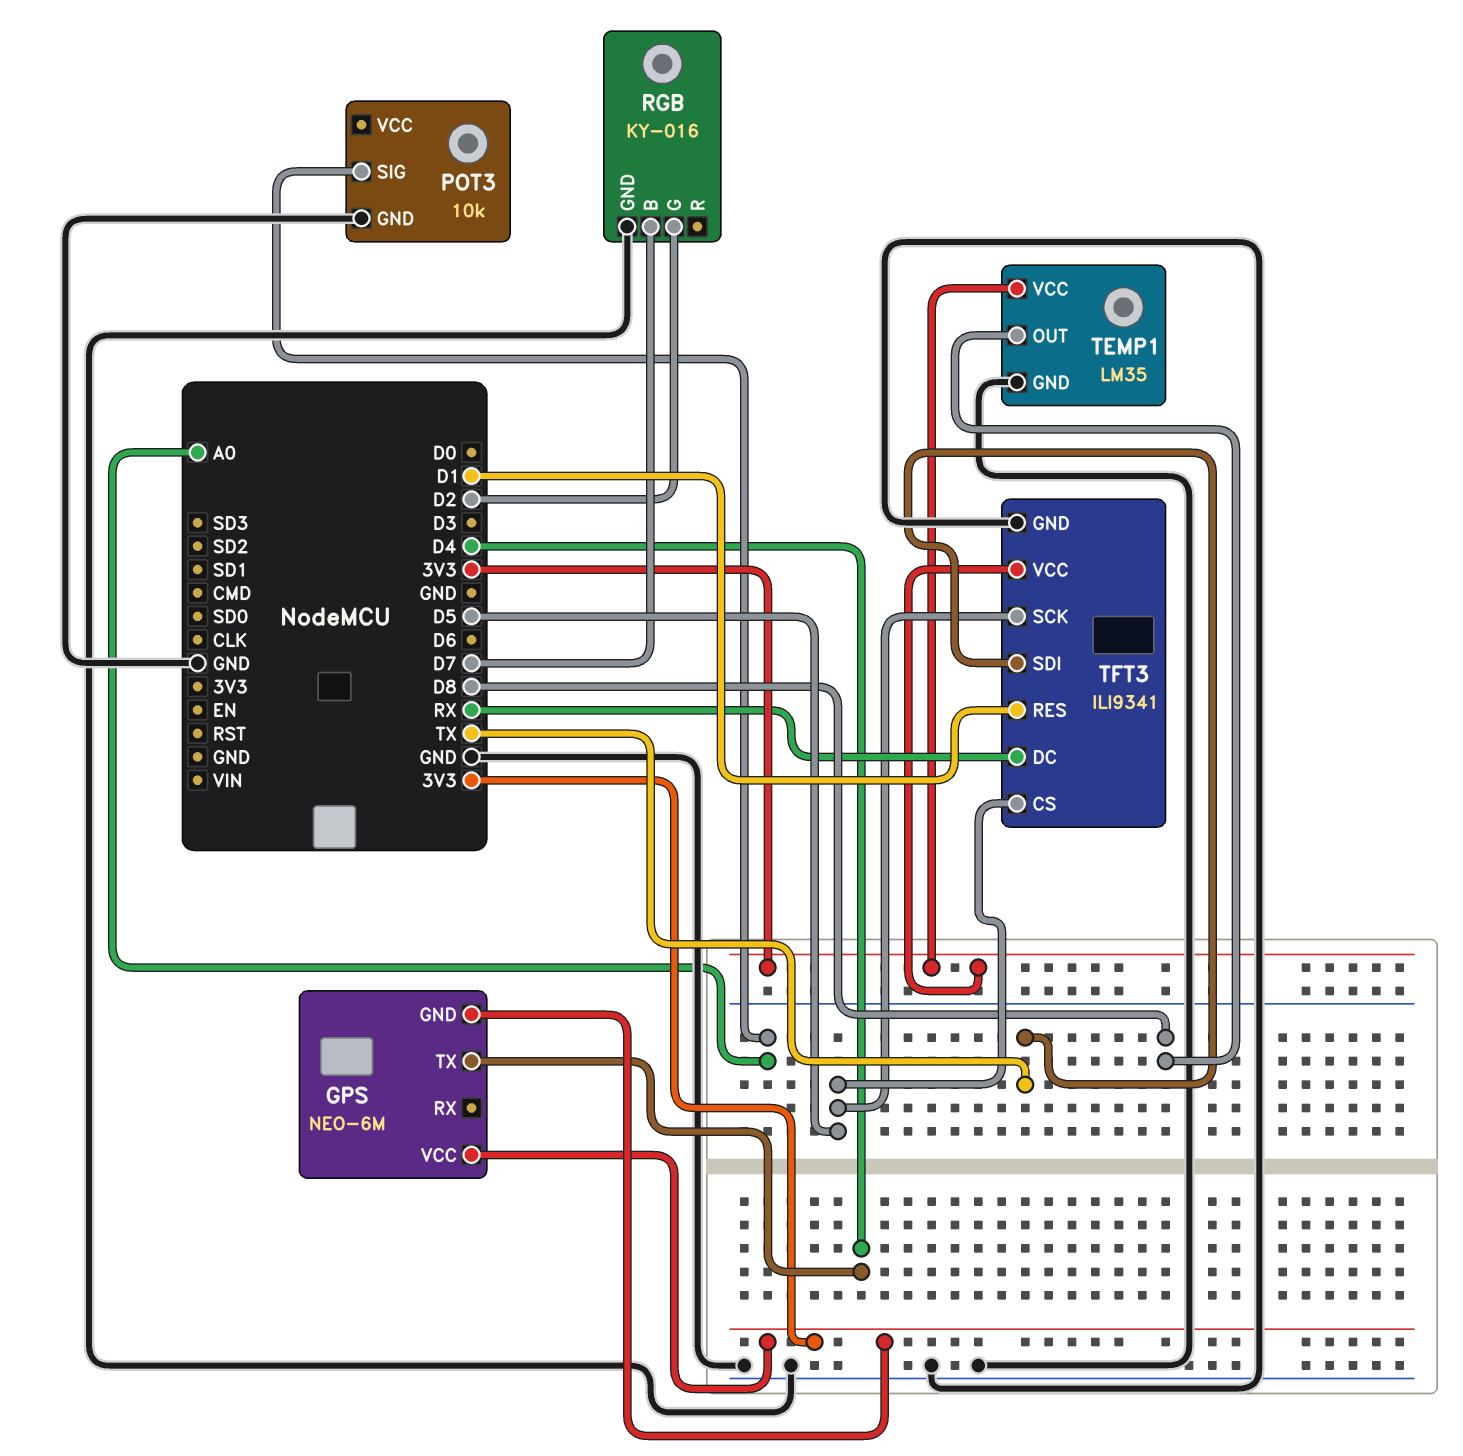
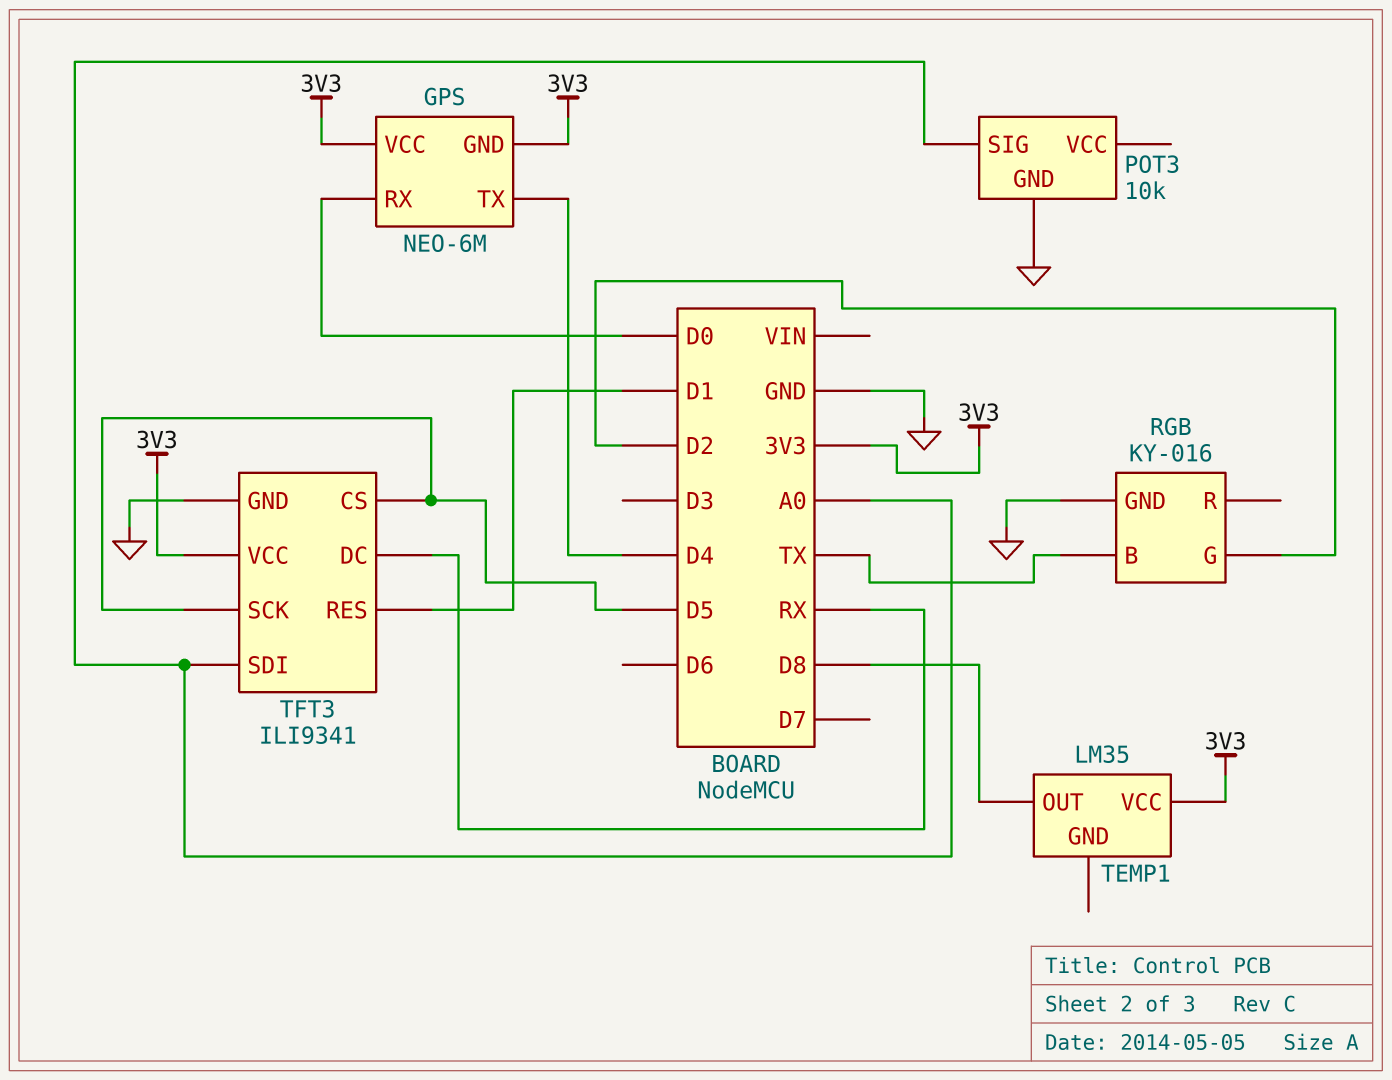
GPS pin RX: none -> D0
RGB pin B: D7 -> TX
TEMP1 pin GND: GND -> none
TFT3 pin SDI: TX -> A0

